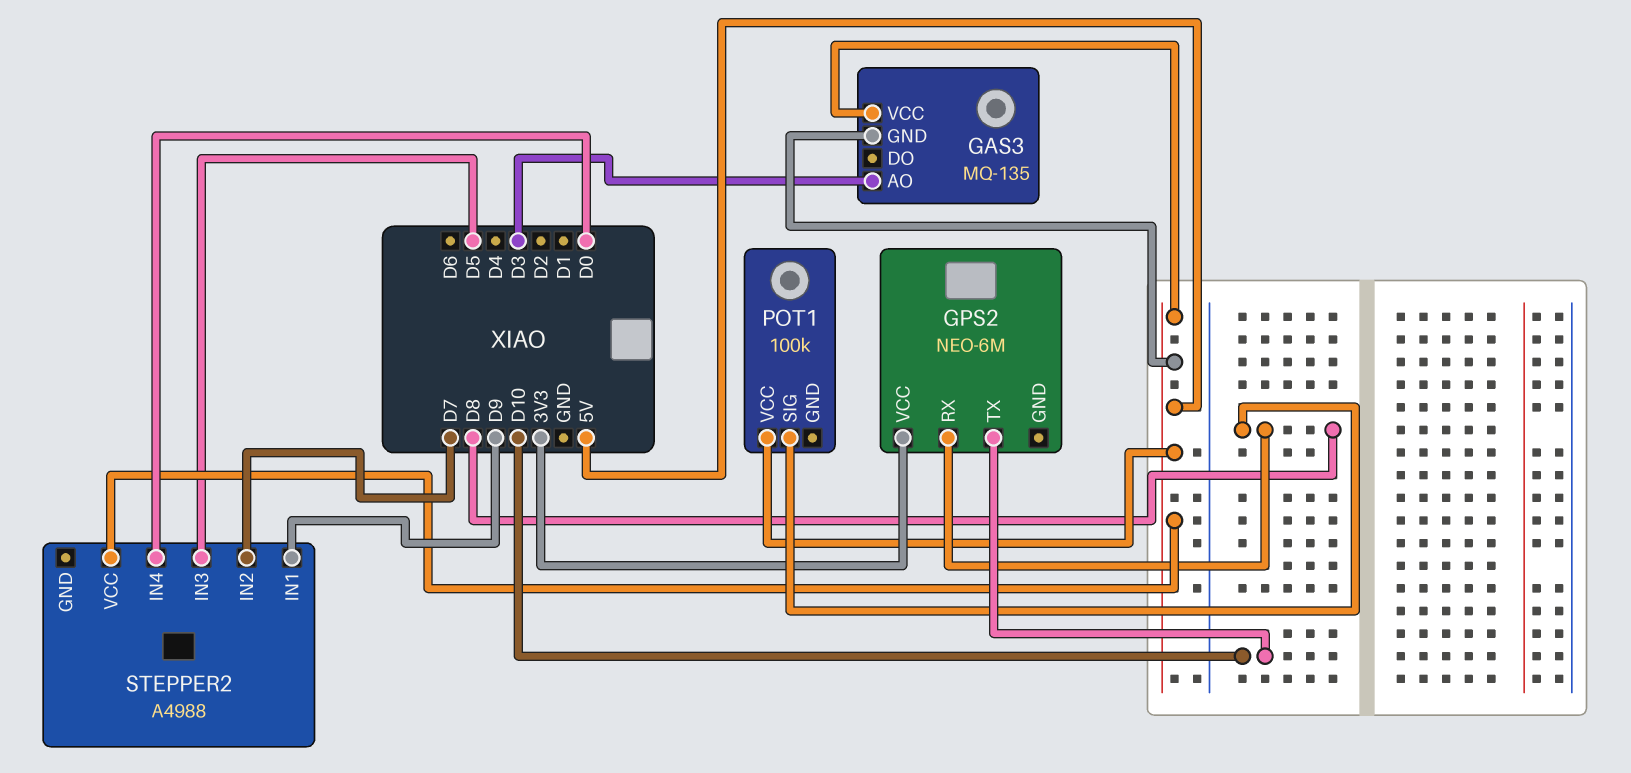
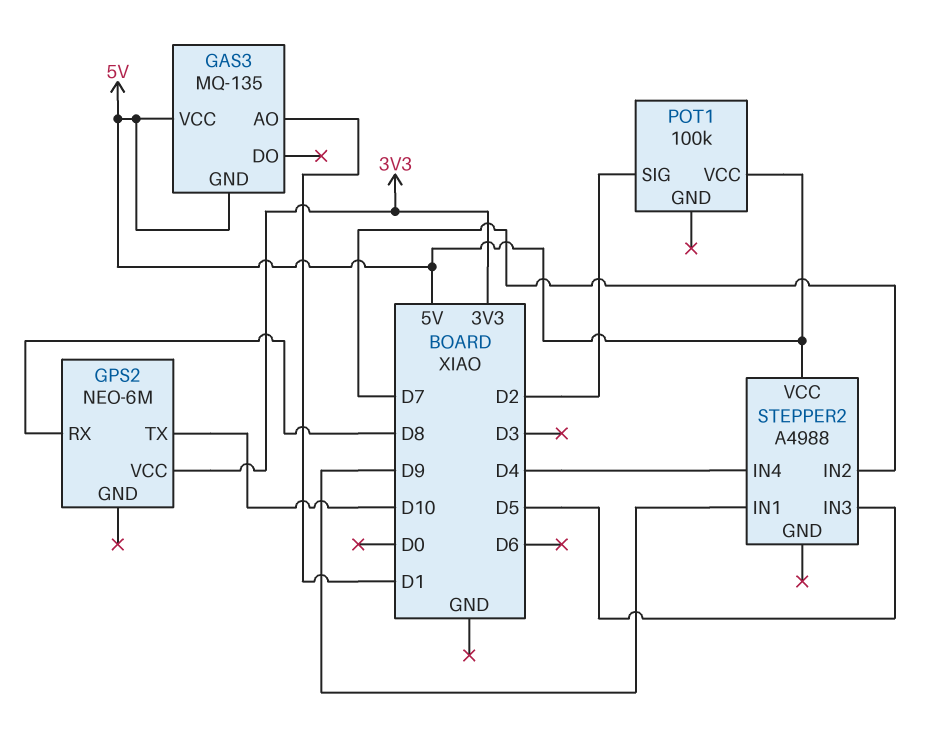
GAS3 pin AO: D3 -> D1
POT1 pin SIG: D8 -> D2
STEPPER2 pin IN4: D0 -> D4

